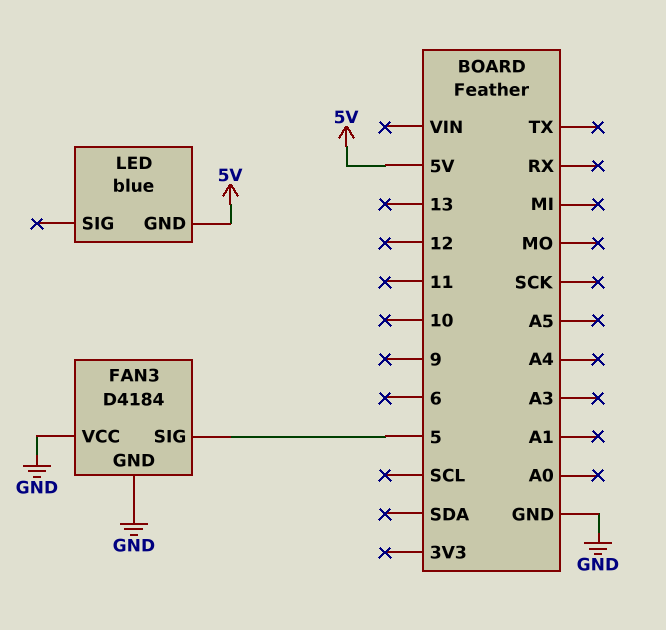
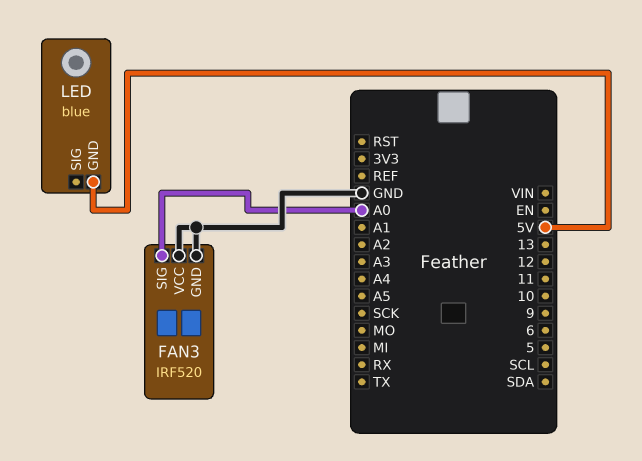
FAN3: D4184 -> IRF520
FAN3 pin SIG: 5 -> A0

